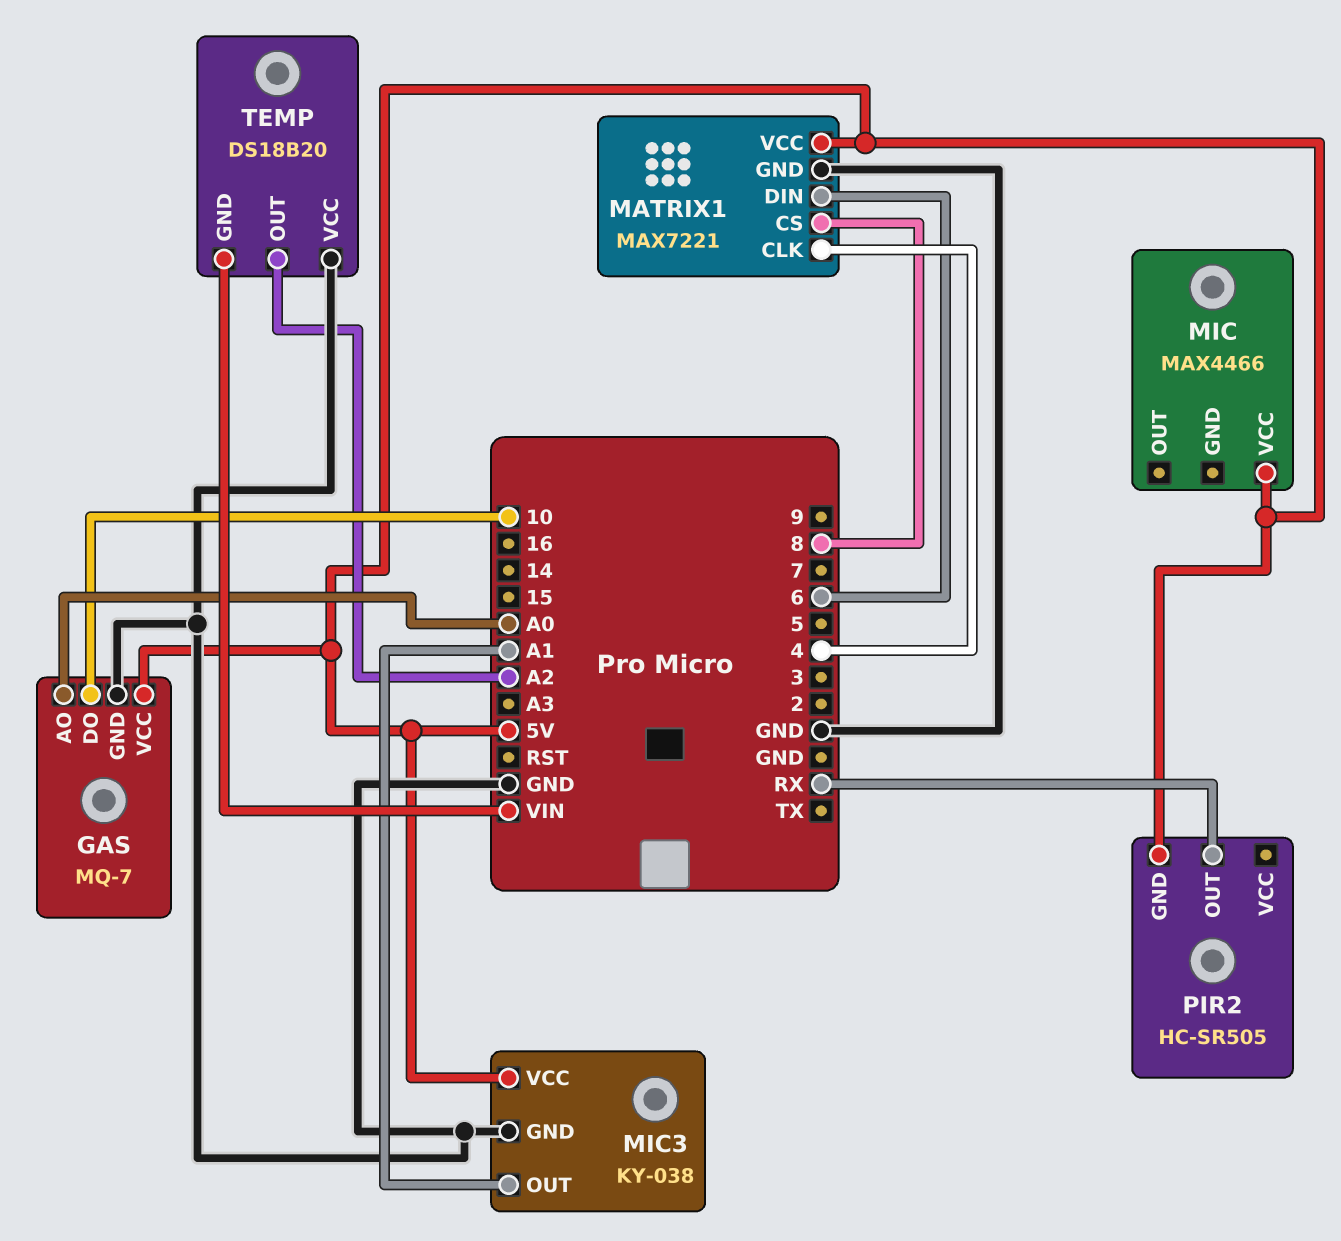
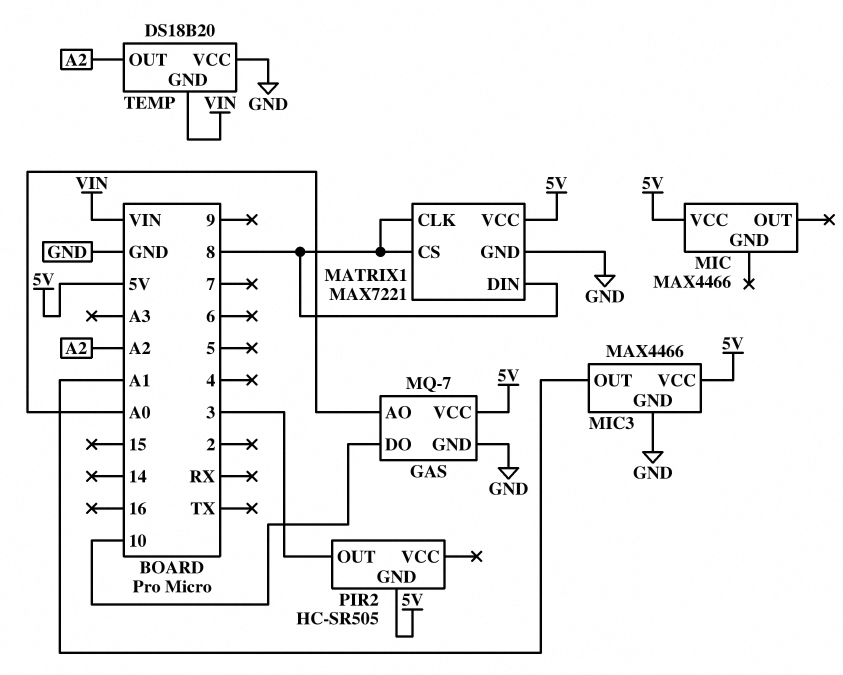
MATRIX1 pin CLK: 4 -> 8
MATRIX1 pin DIN: 6 -> 8
MIC3: KY-038 -> MAX4466
PIR2 pin OUT: RX -> 3

